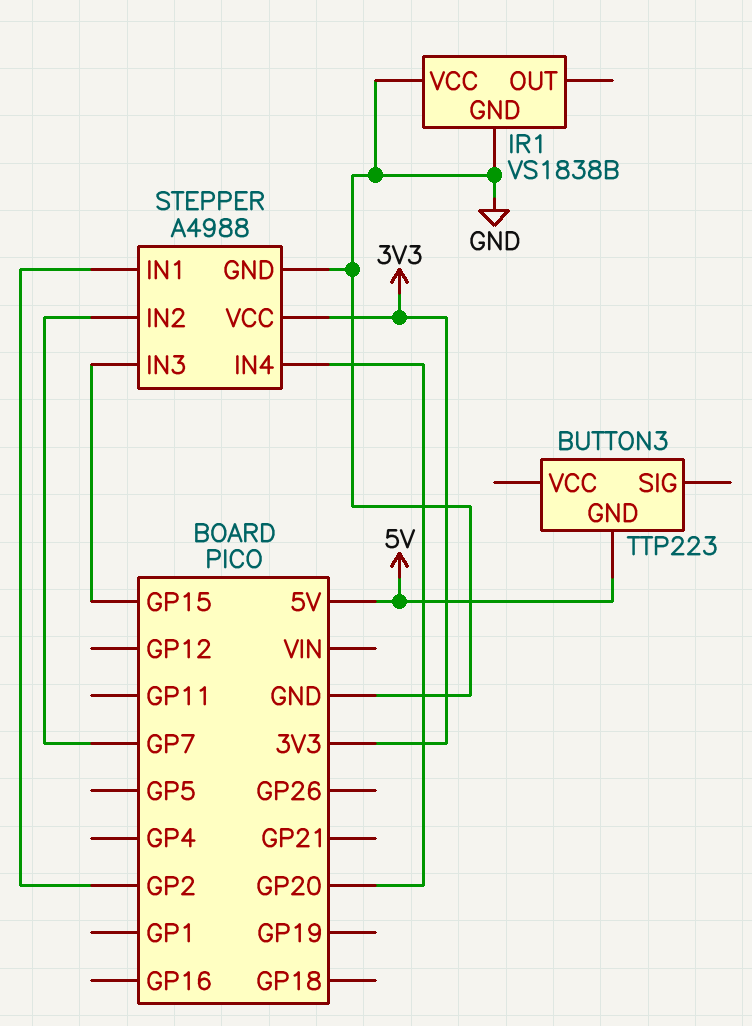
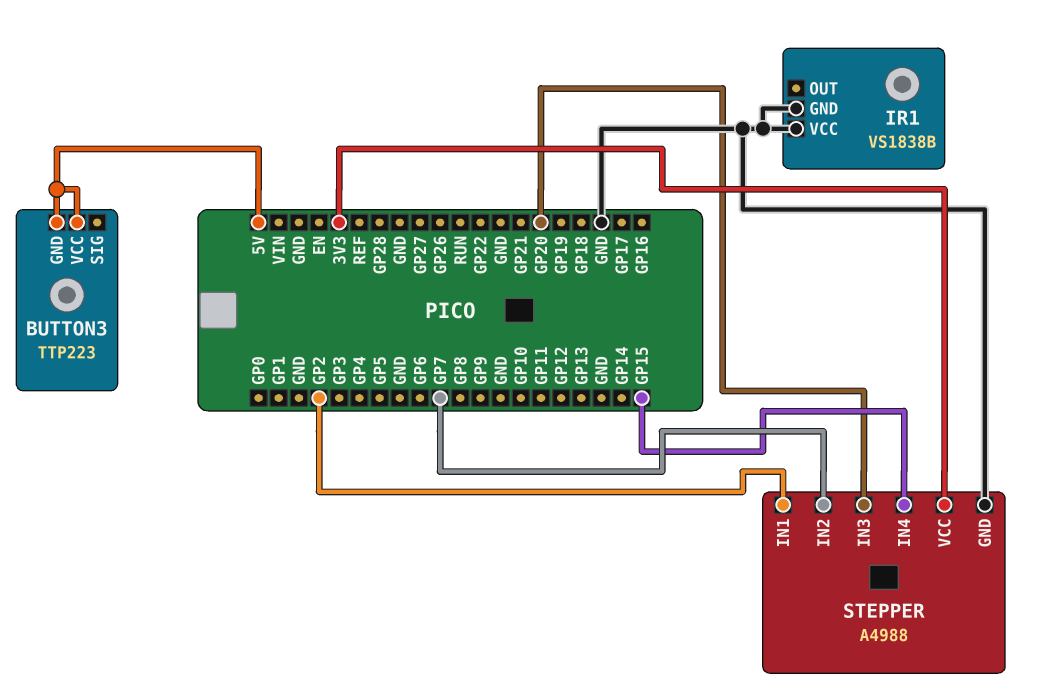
BUTTON3 pin VCC: none -> 5V
STEPPER pin IN3: GP15 -> GP20
STEPPER pin IN4: GP20 -> GP15

